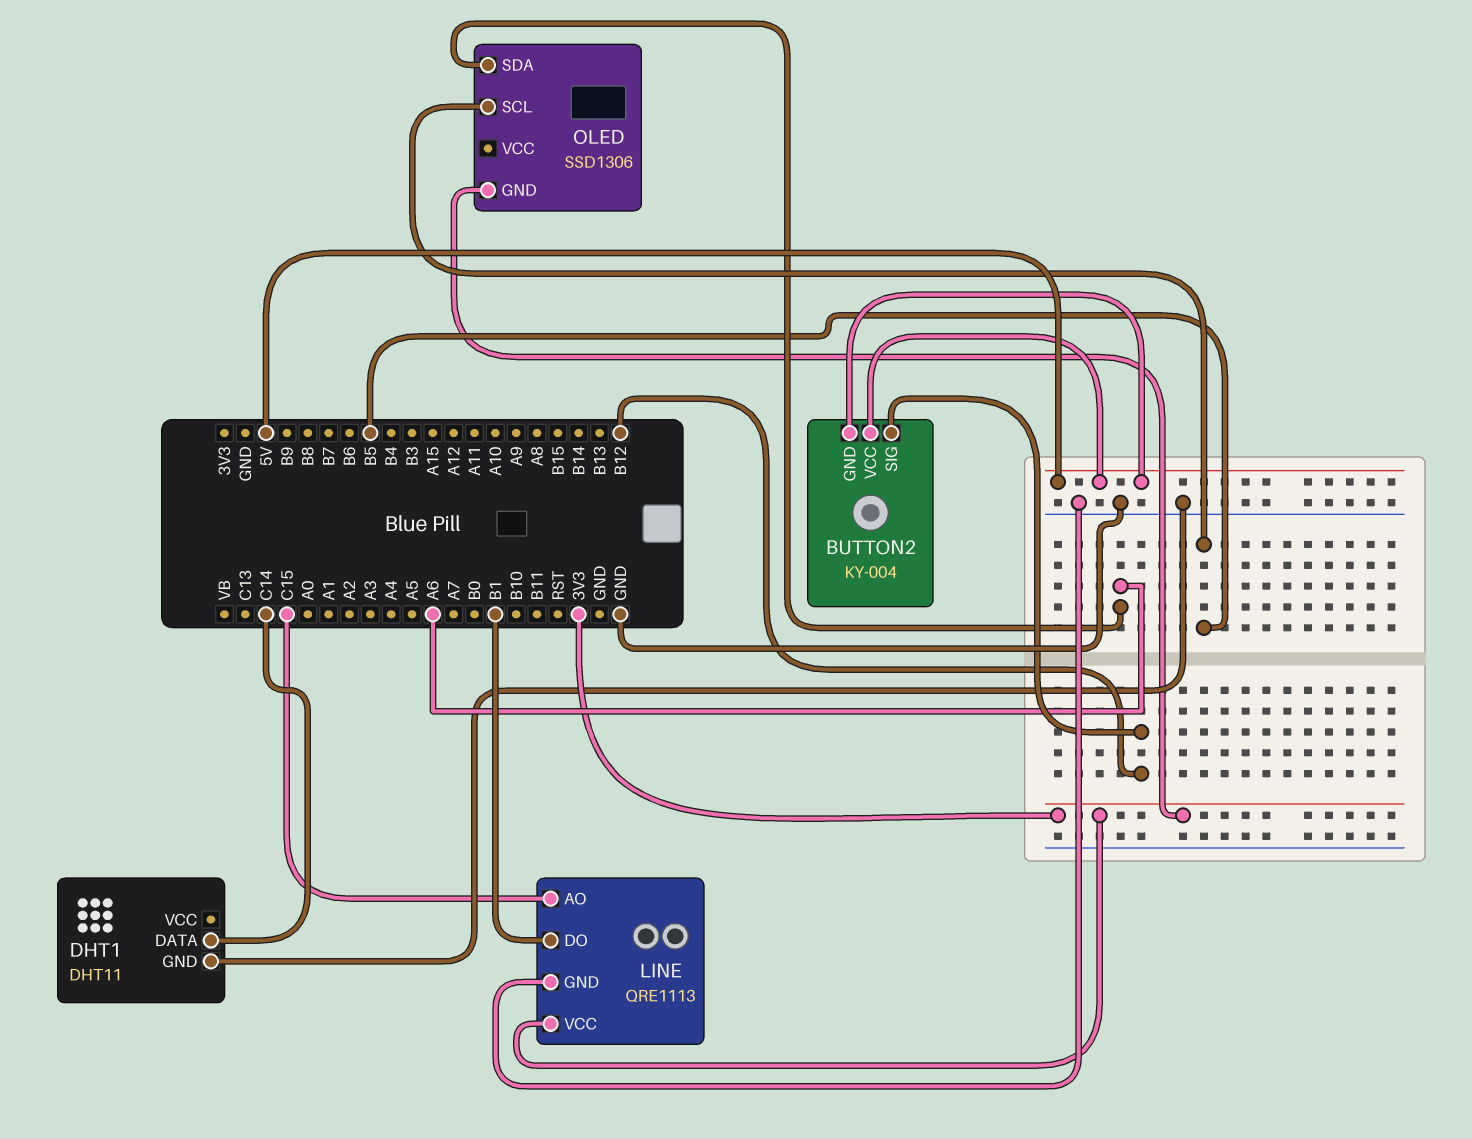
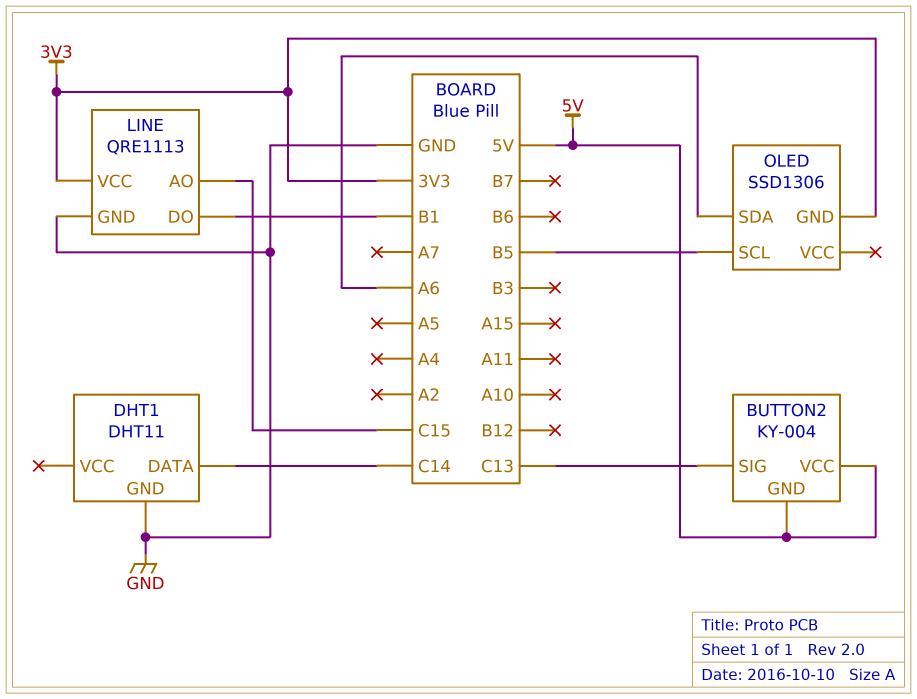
BUTTON2 pin SIG: B12 -> C13

